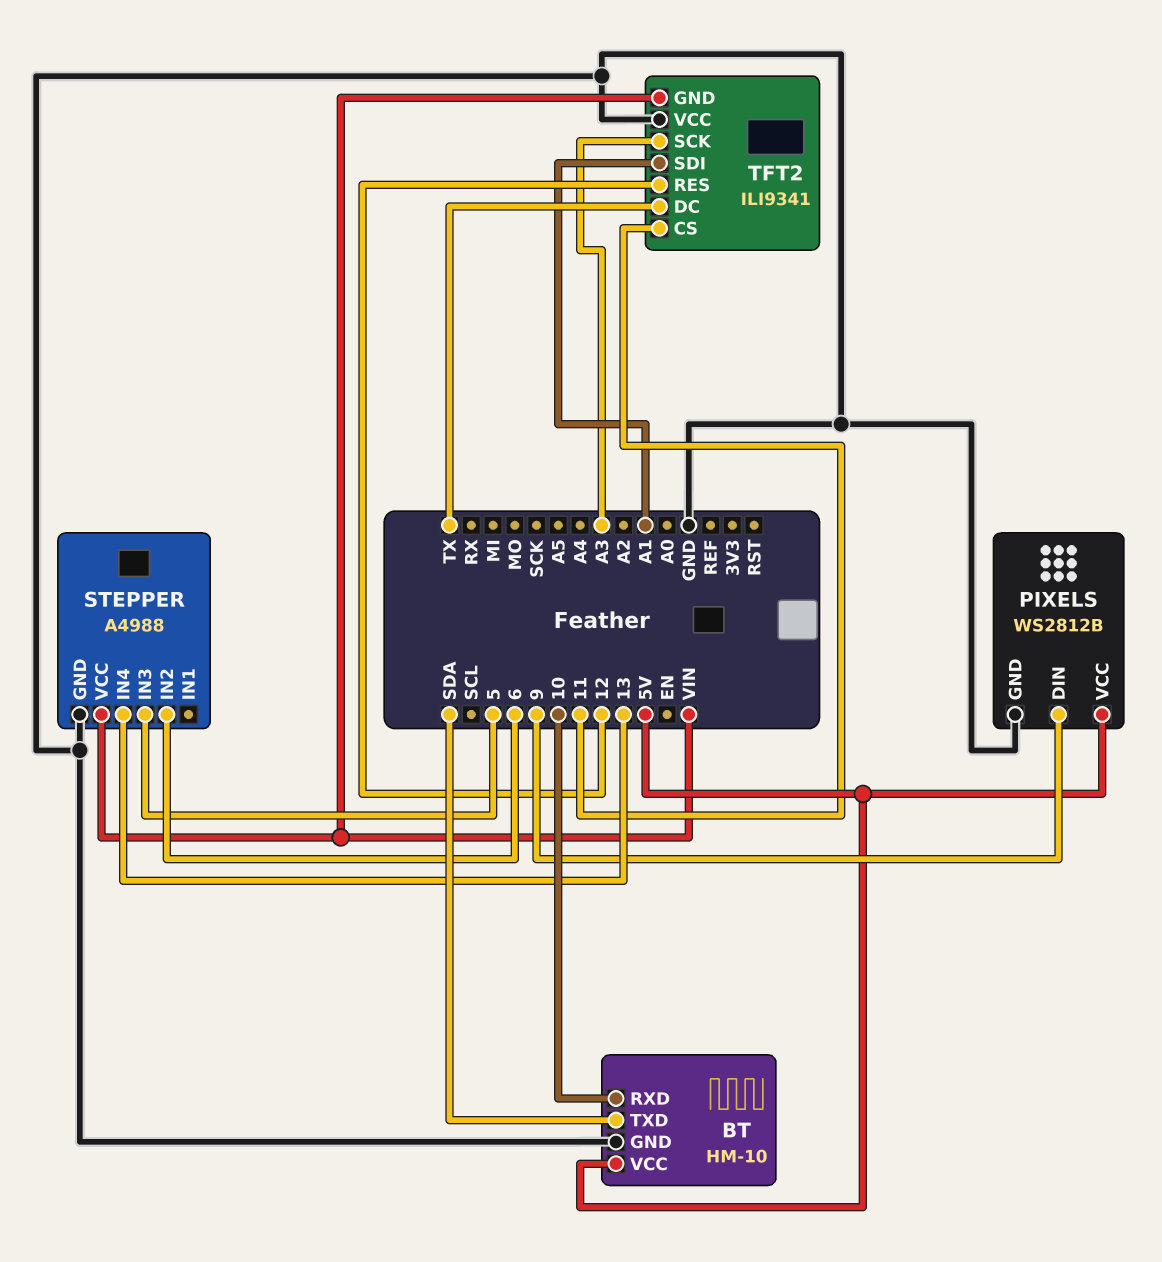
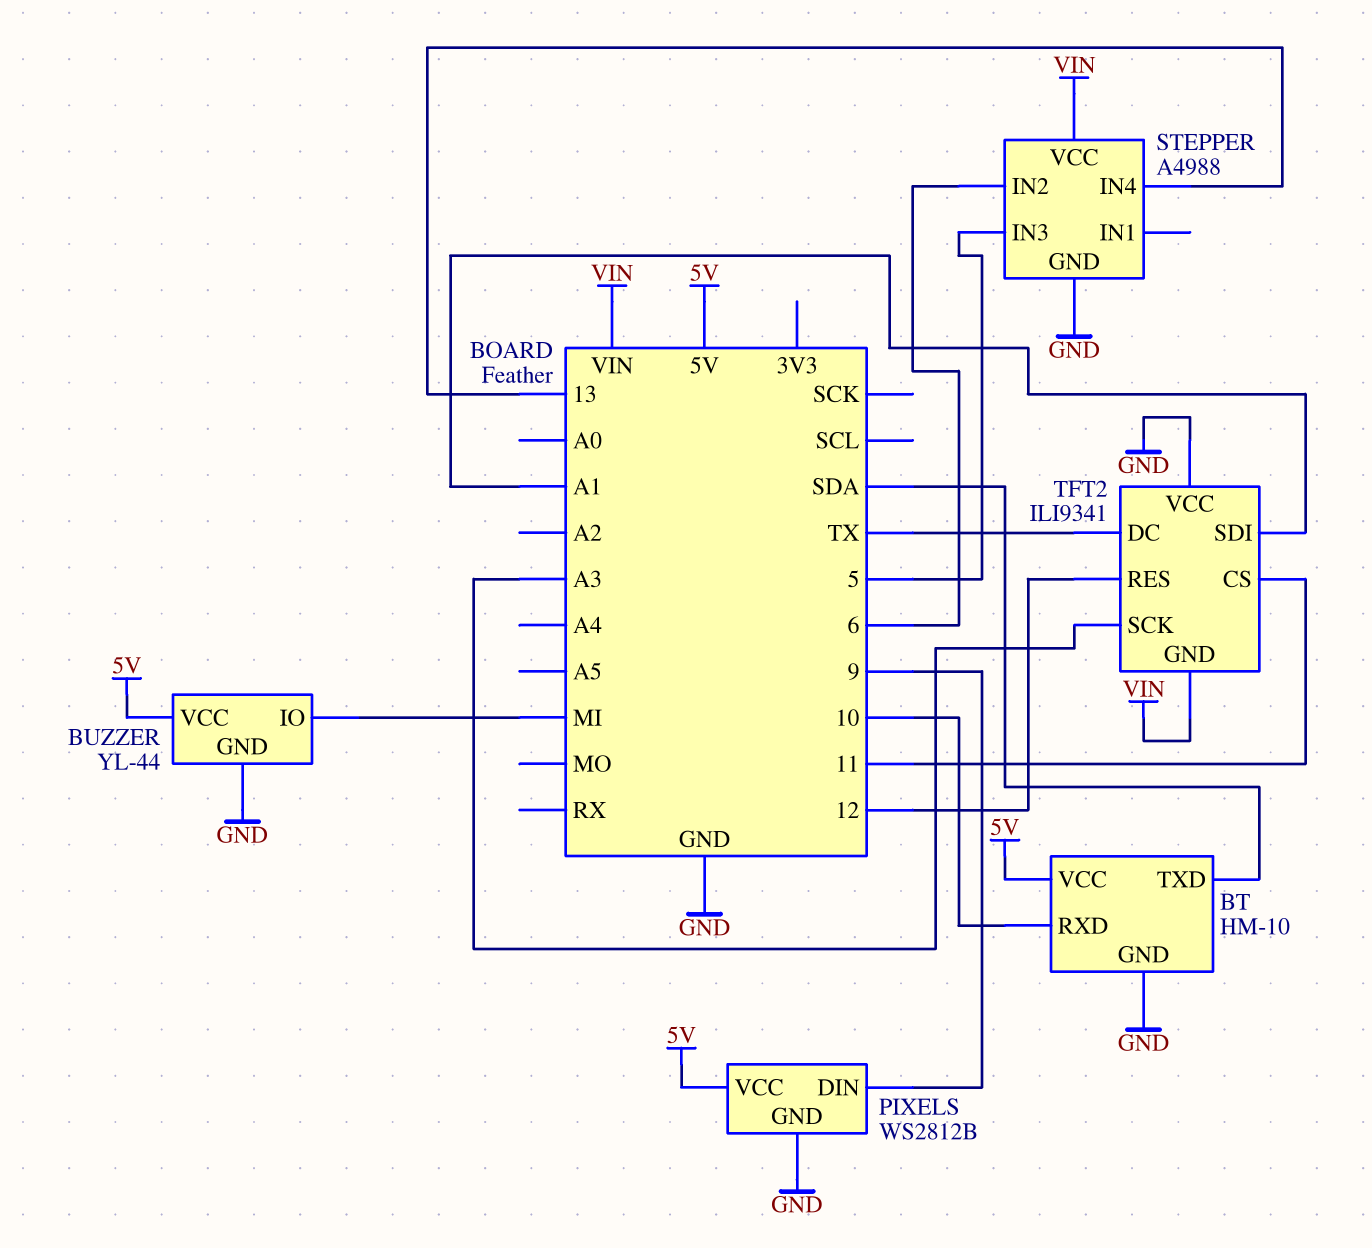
BUZZER: none -> YL-44
BUZZER pin GND: none -> GND
BUZZER pin IO: none -> MI
BUZZER pin VCC: none -> 5V

